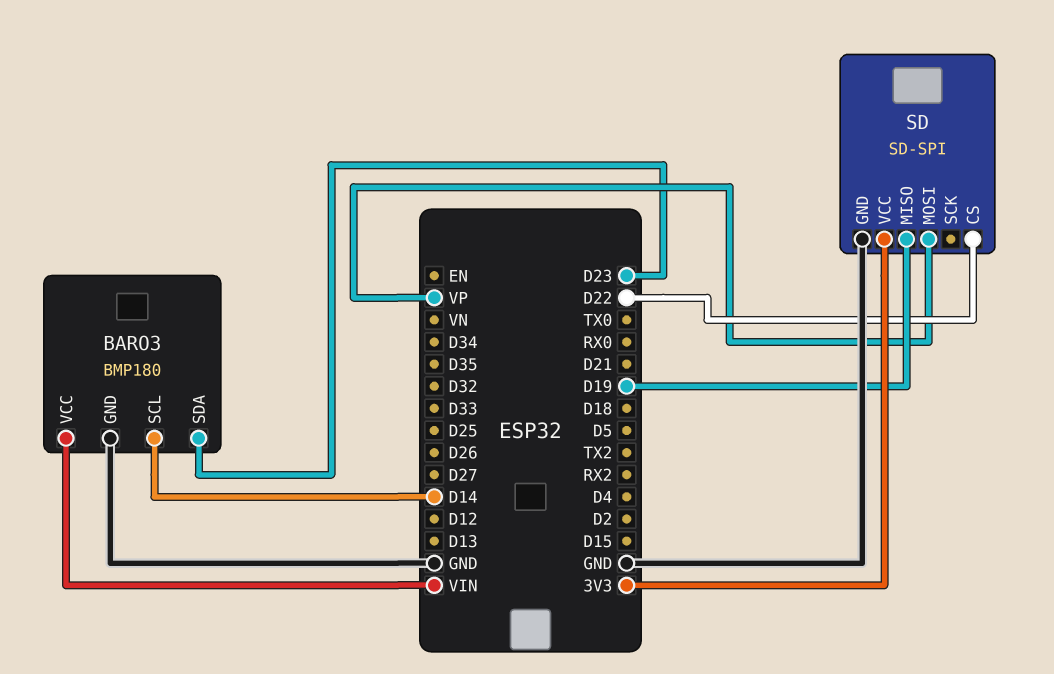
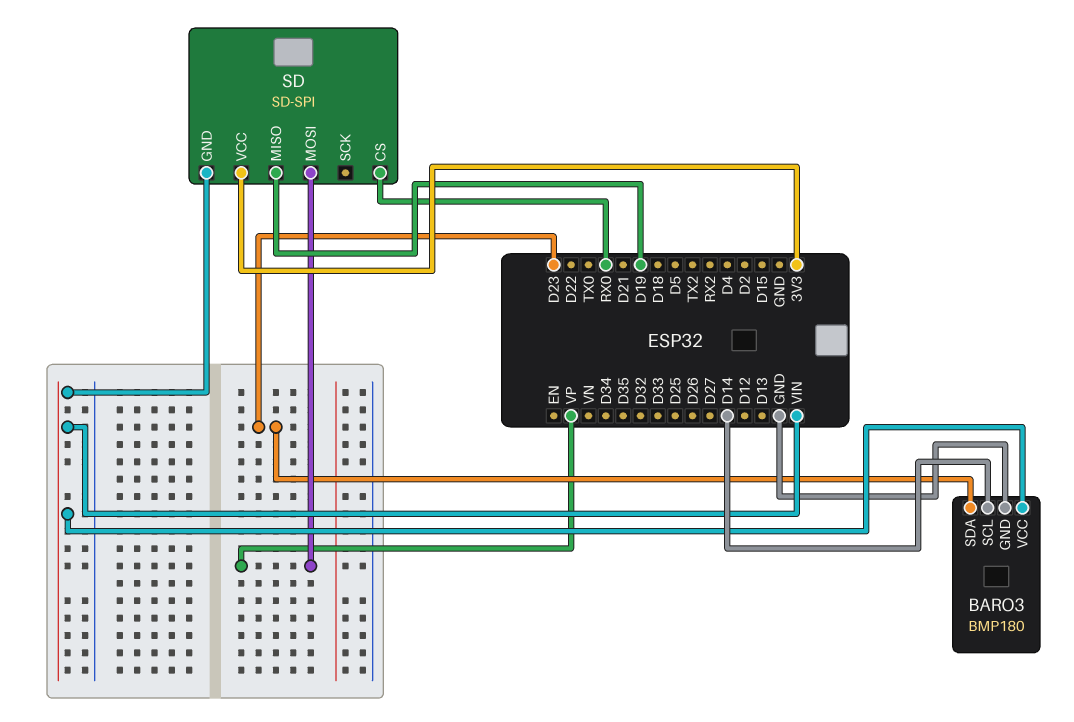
SD pin CS: D22 -> RX0
SD pin GND: GND -> VIN

